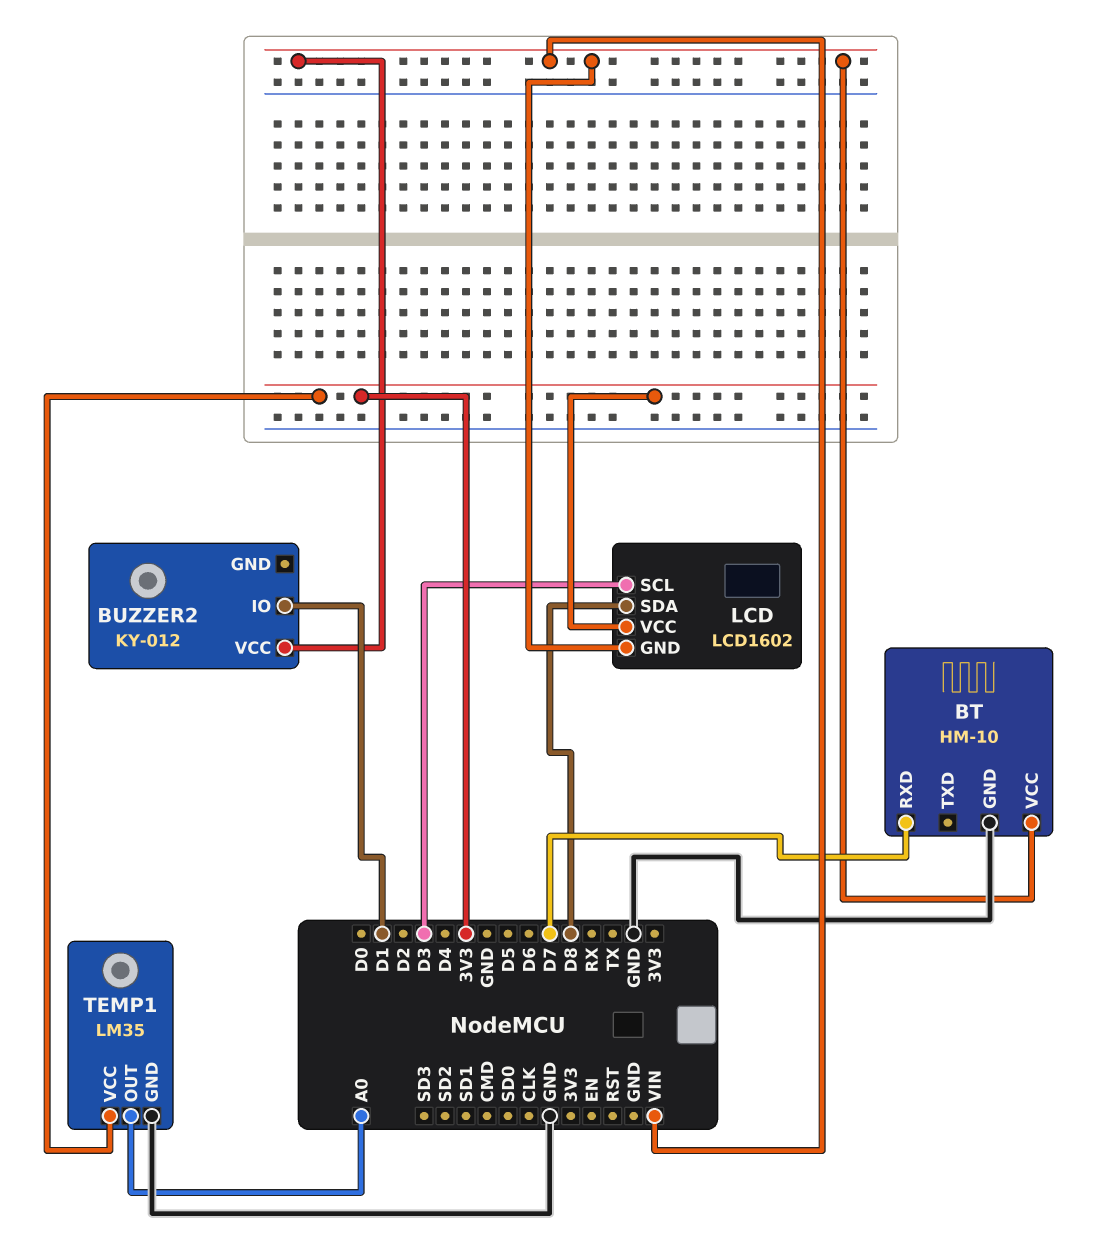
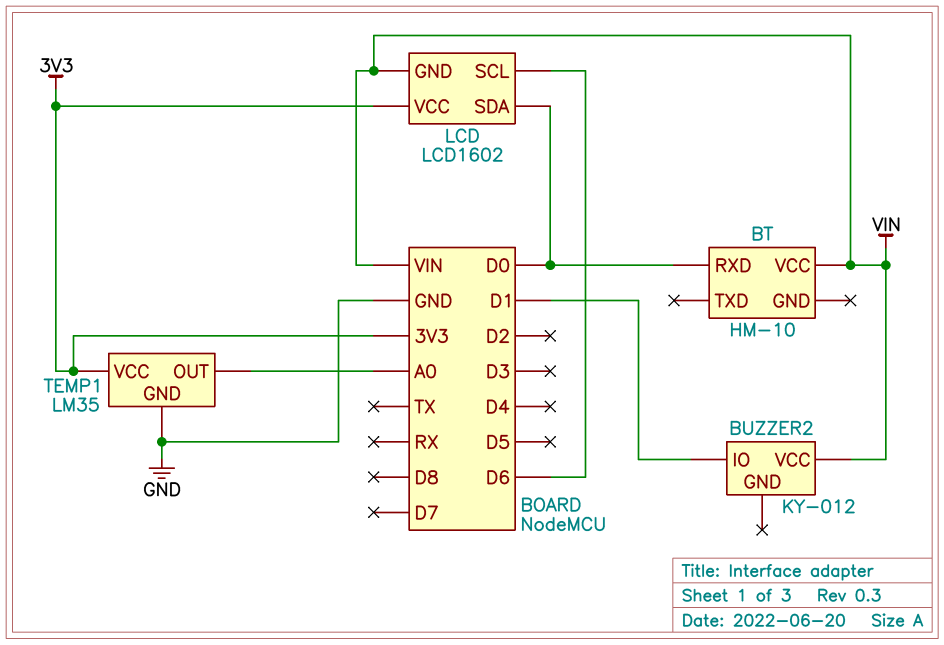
BT pin GND: GND -> none
BT pin RXD: D7 -> D0
LCD pin SCL: D3 -> D6
LCD pin SDA: D8 -> D0

